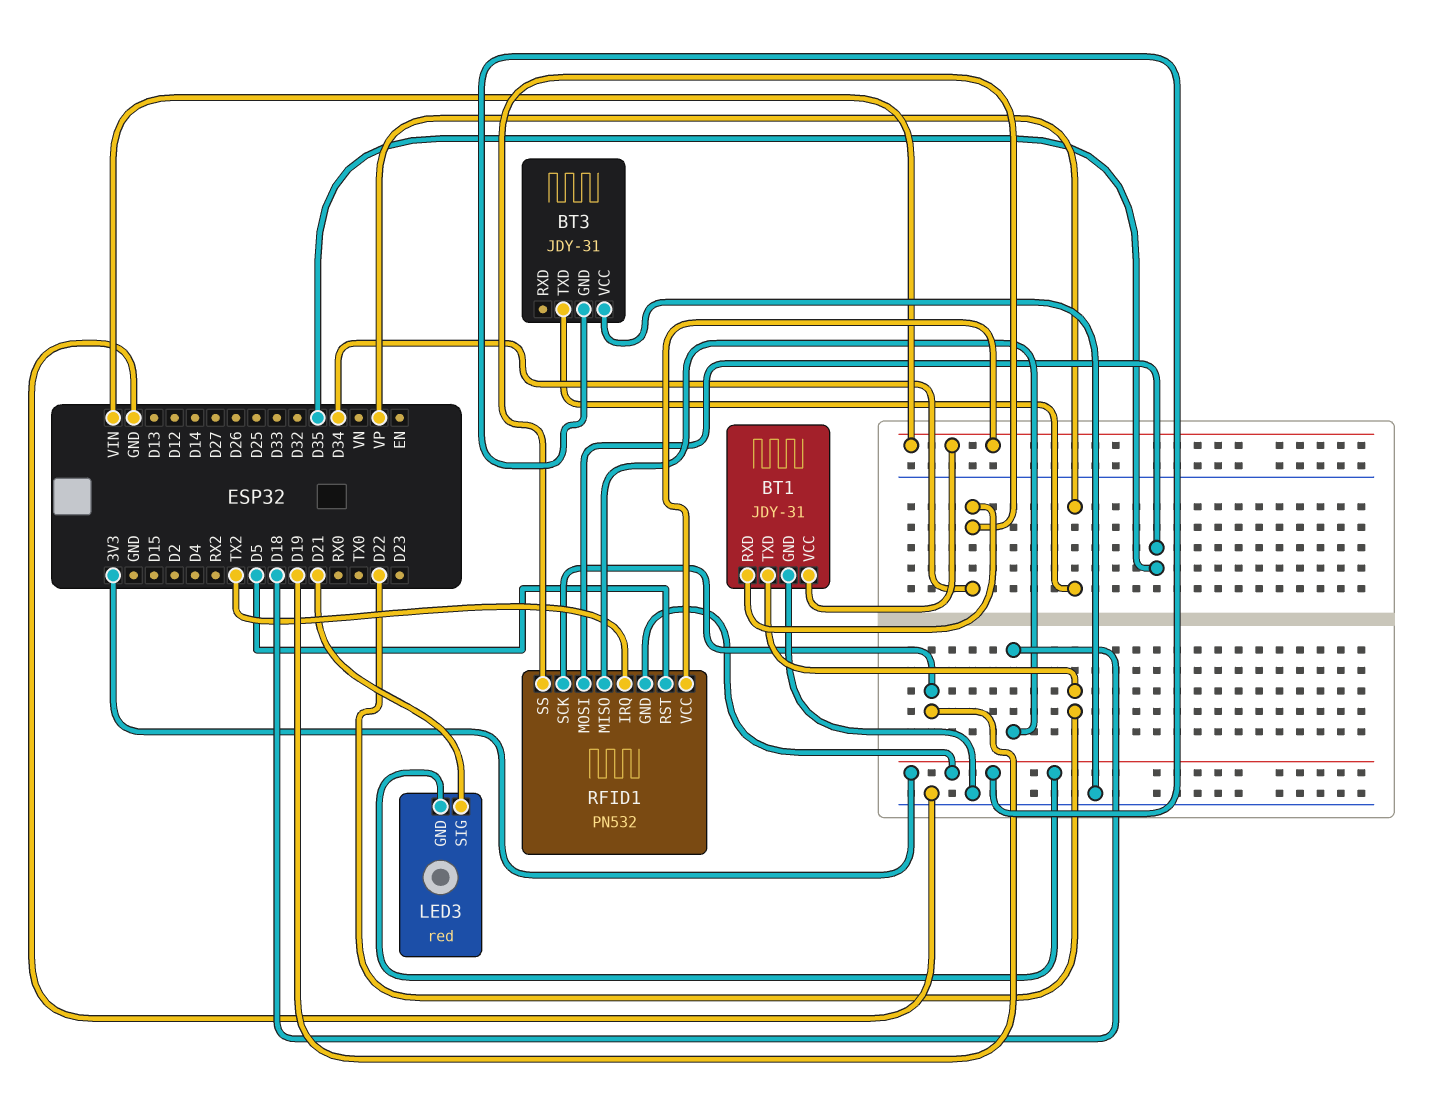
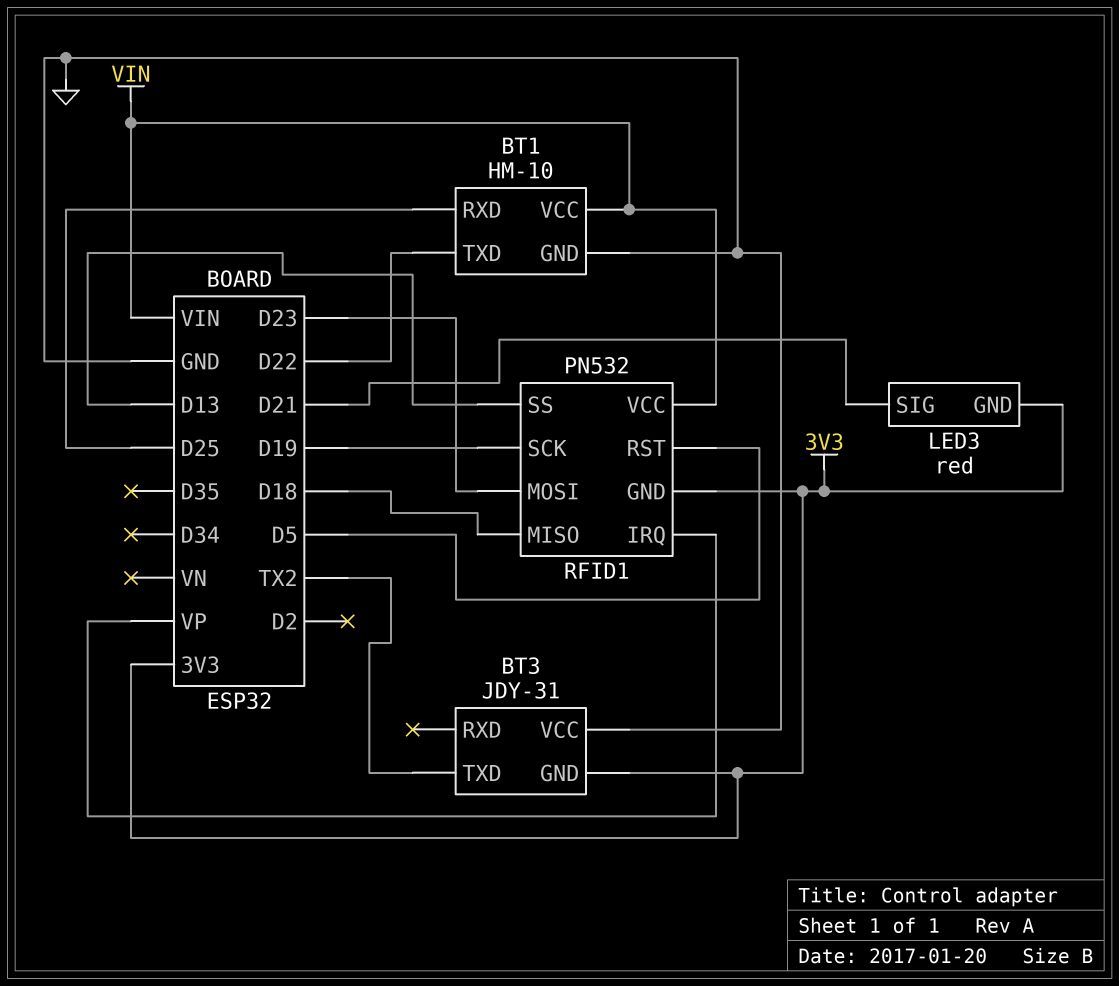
BT1: JDY-31 -> HM-10
BT1 pin RXD: D34 -> D25
BT3 pin TXD: VP -> TX2
RFID1 pin IRQ: TX2 -> VP
RFID1 pin MOSI: D35 -> D23
RFID1 pin SS: D34 -> D13

